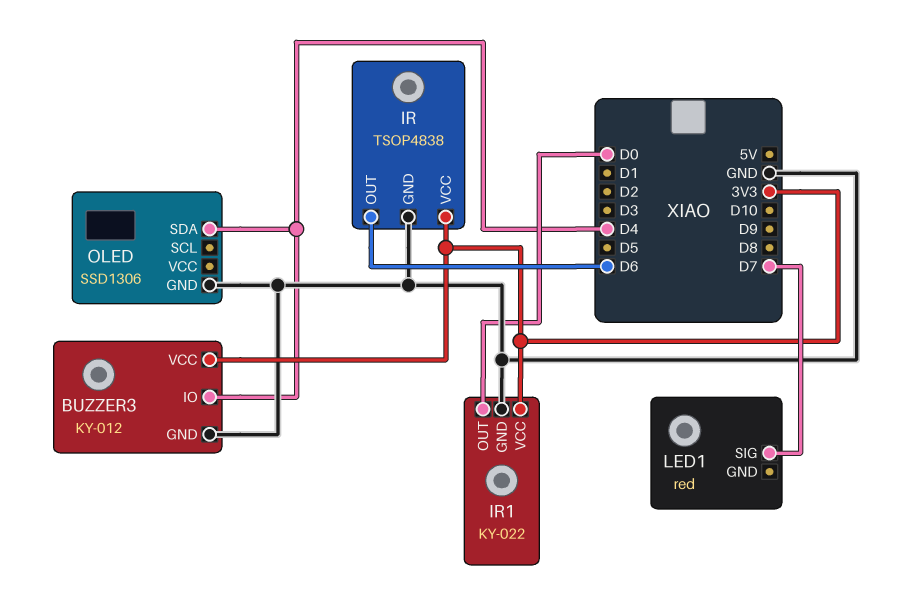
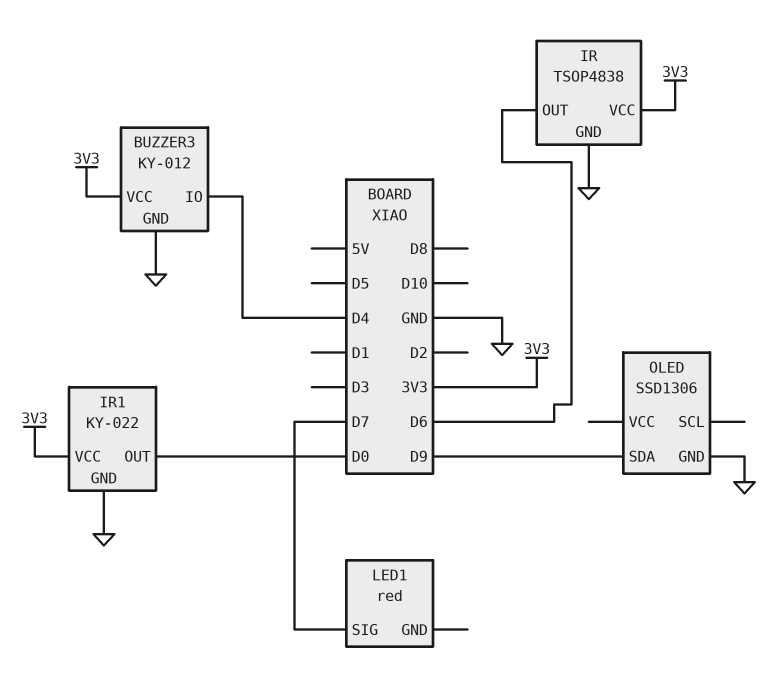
OLED pin SDA: D4 -> D9

